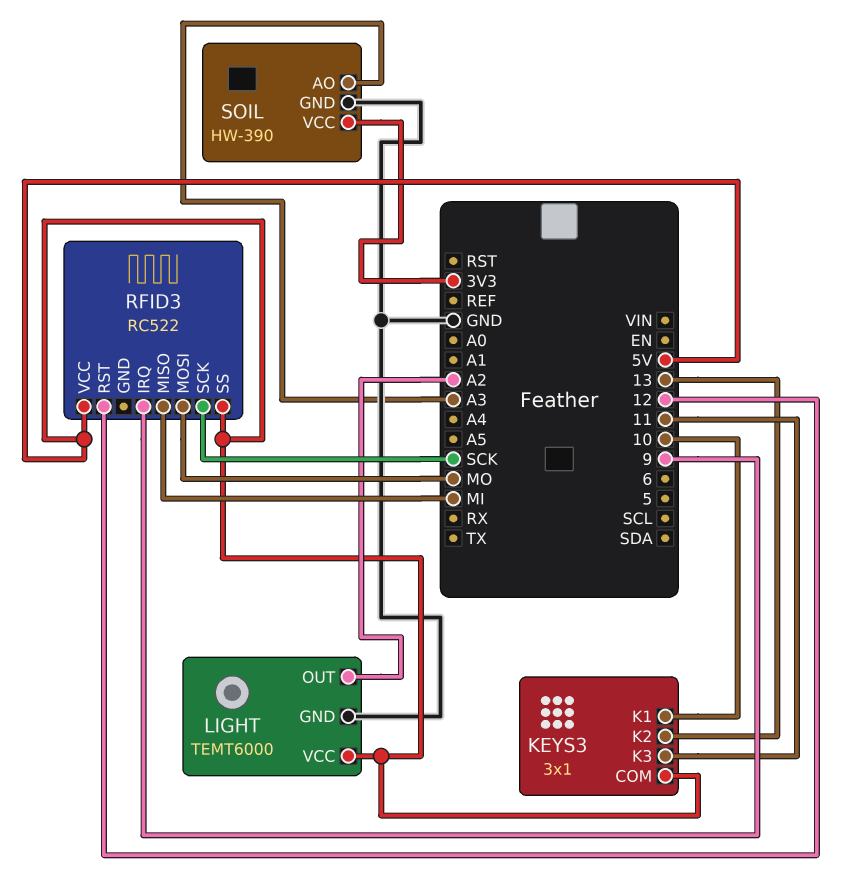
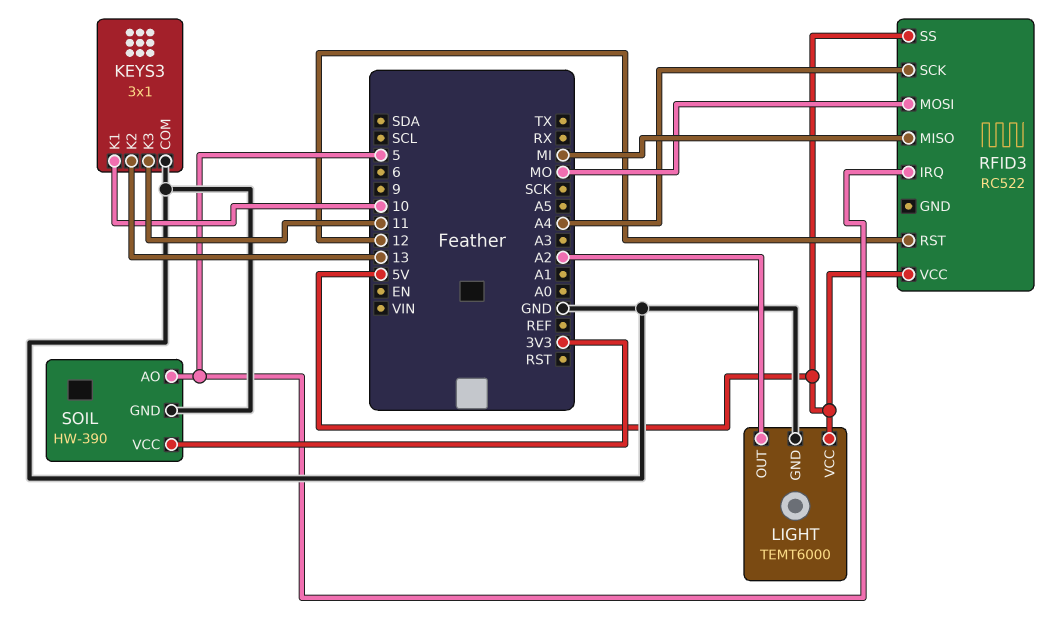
KEYS3 pin COM: 5V -> GND
RFID3 pin IRQ: 9 -> 5
RFID3 pin SCK: SCK -> A4
SOIL pin AO: A3 -> 5

